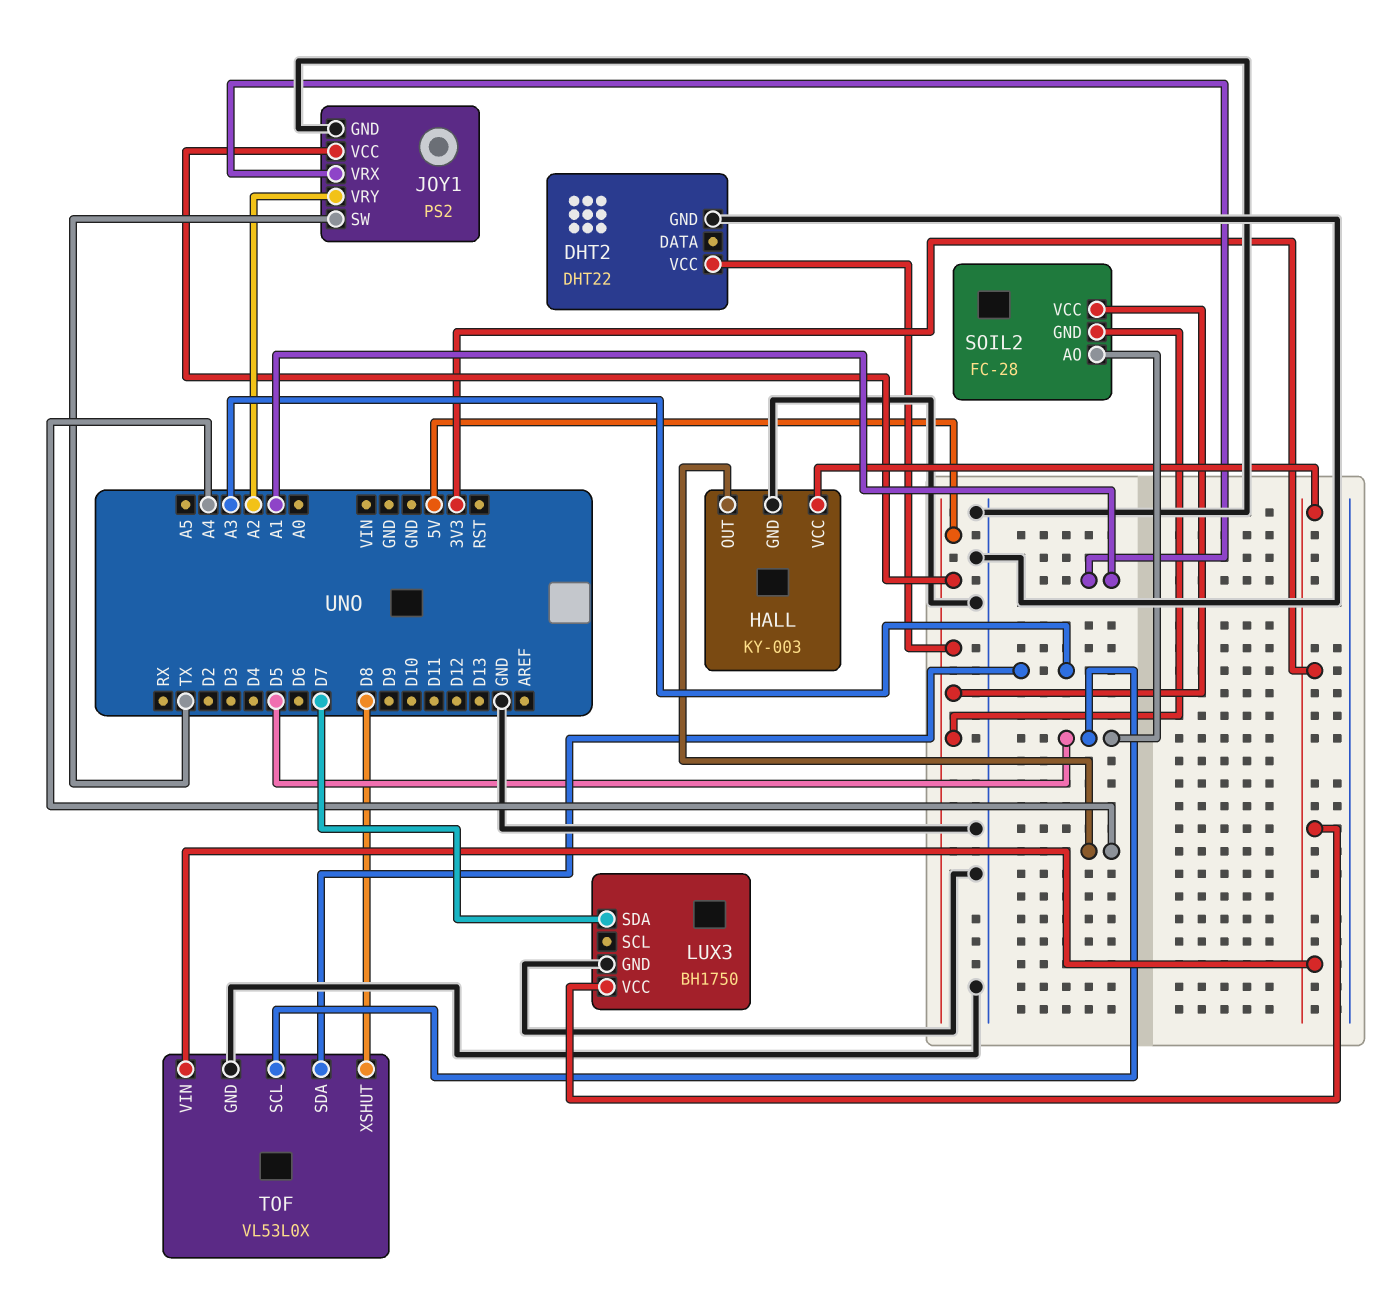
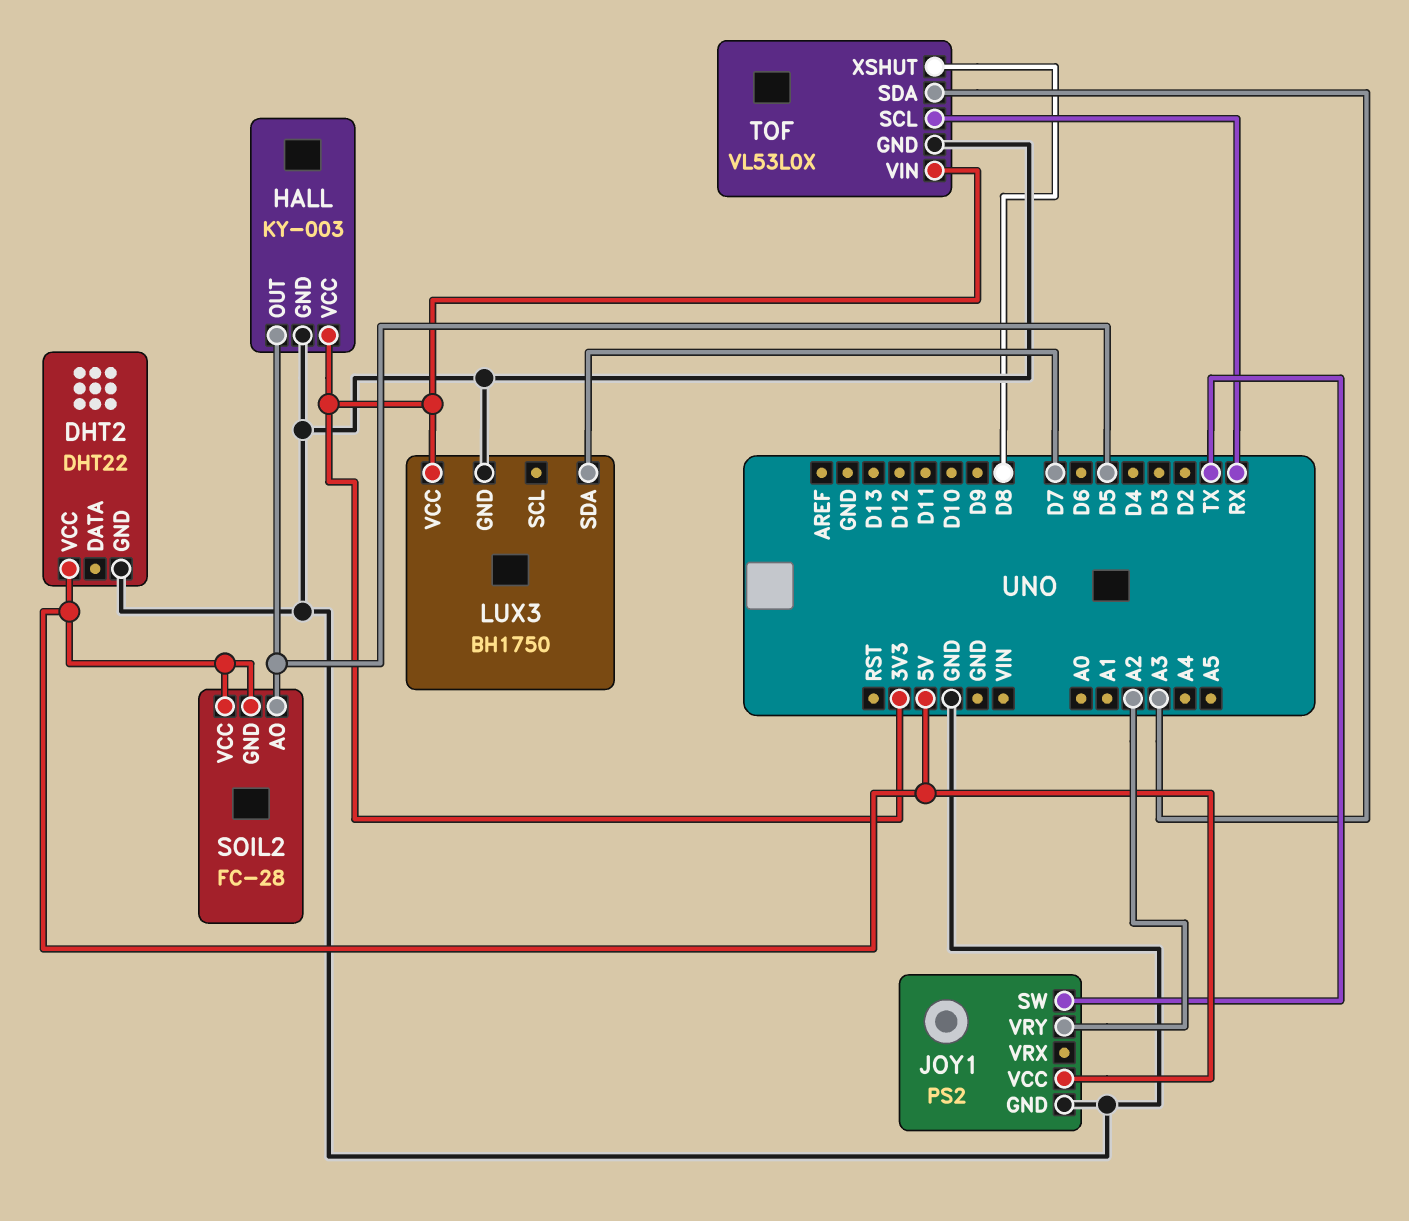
HALL pin OUT: A4 -> D5
JOY1 pin VRX: A1 -> none
TOF pin SCL: D5 -> RX

